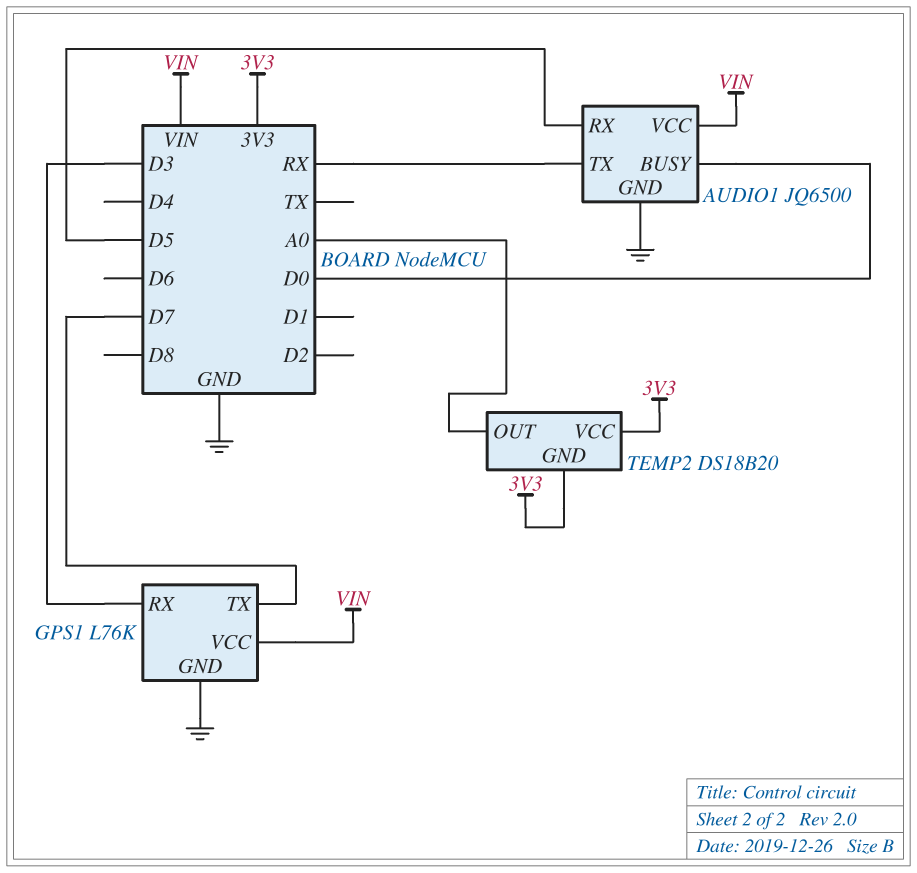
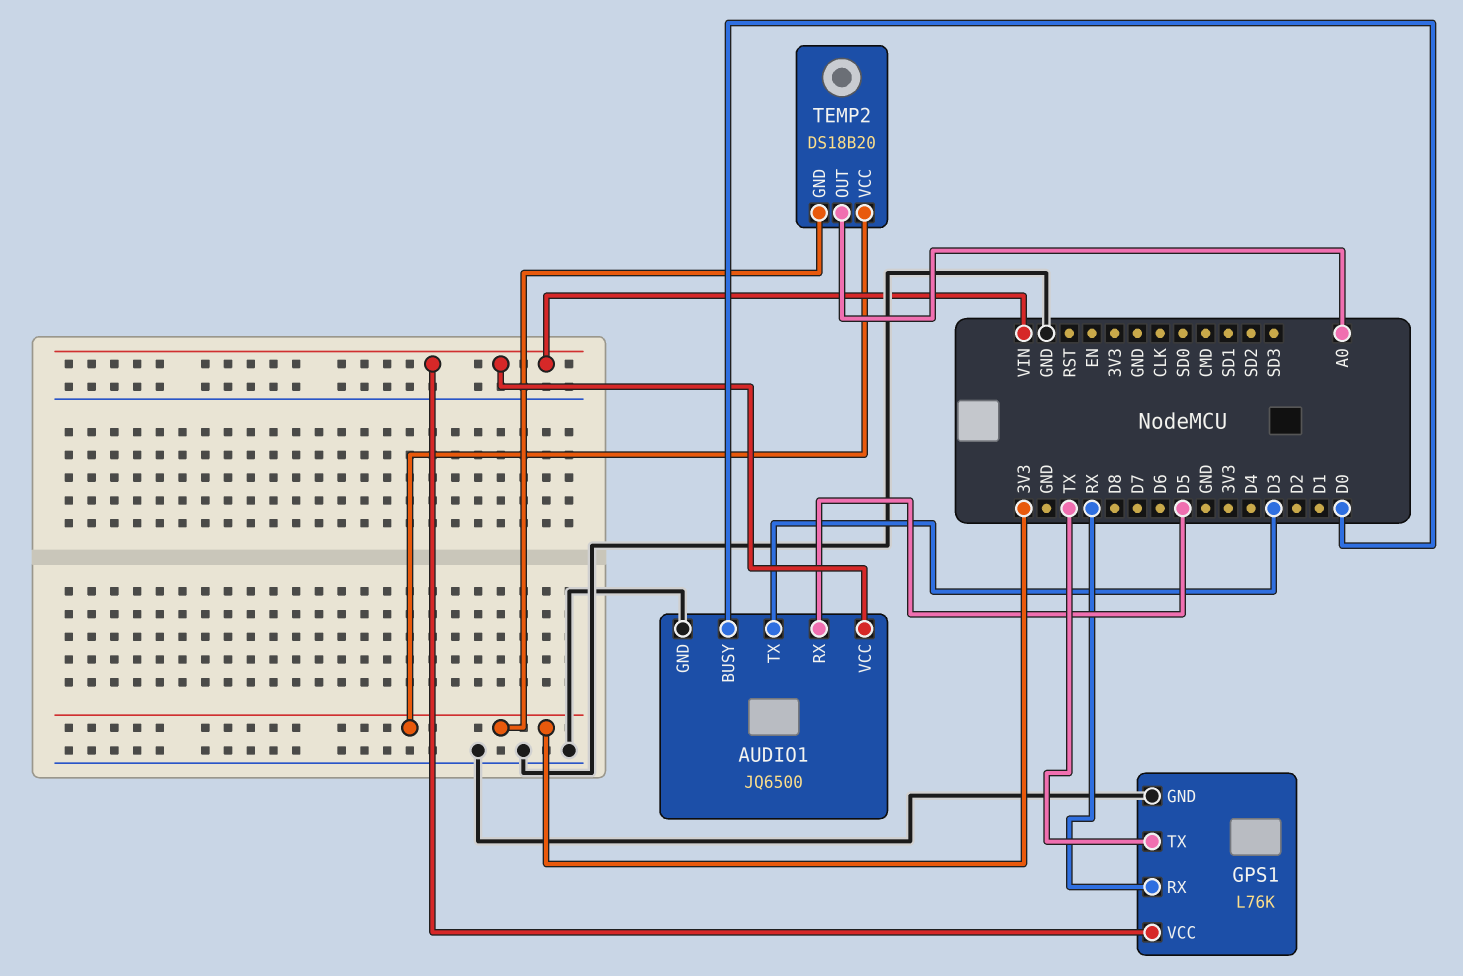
AUDIO1 pin TX: RX -> D3
GPS1 pin RX: D3 -> RX
GPS1 pin TX: D7 -> TX

